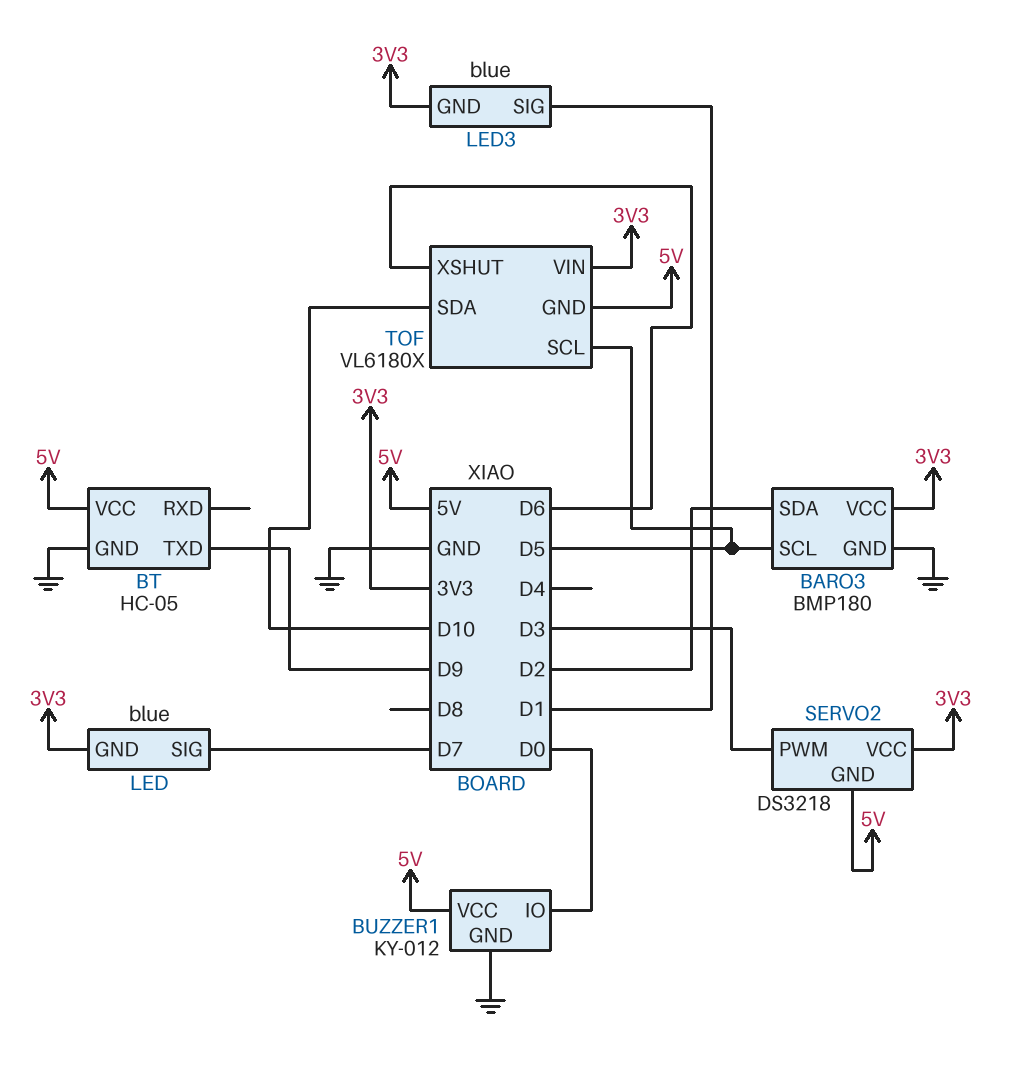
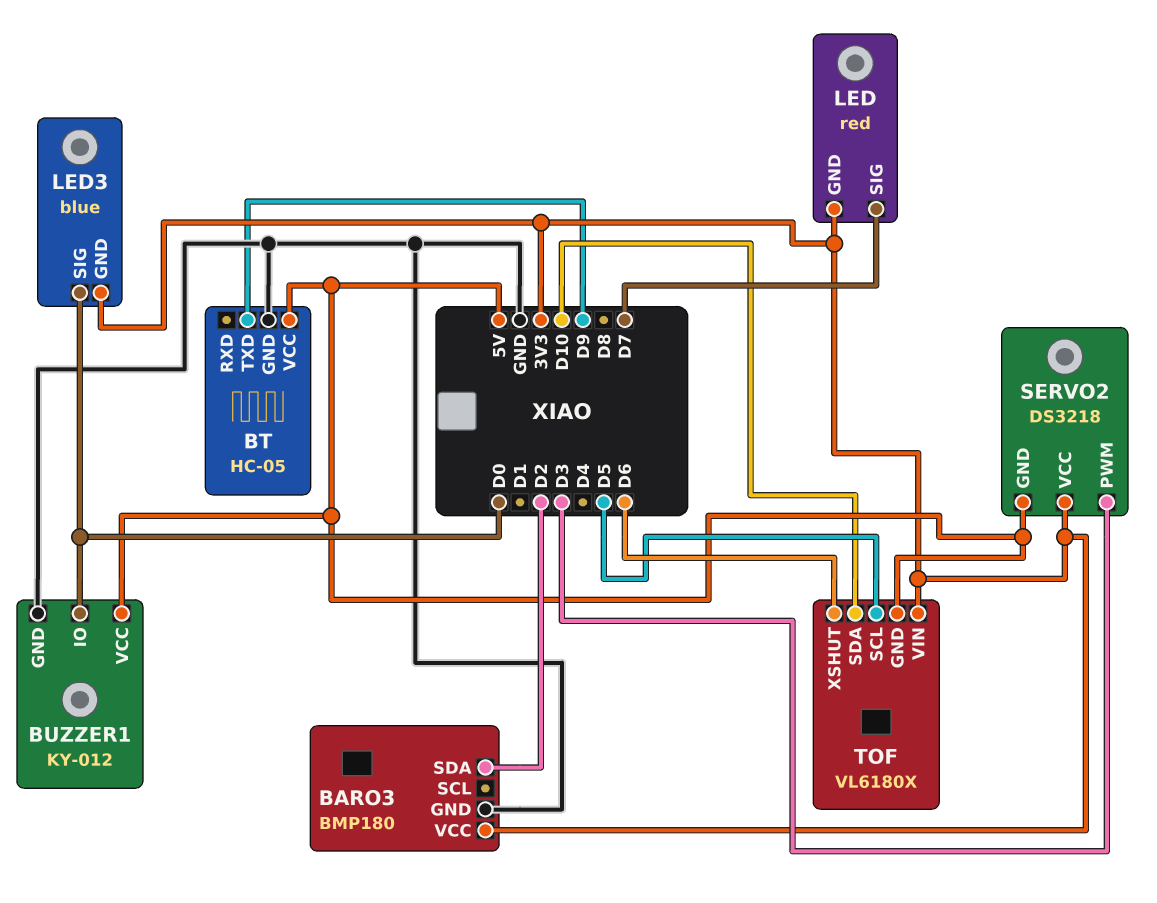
BARO3 pin SCL: D5 -> none
LED: blue -> red
LED3 pin SIG: D1 -> D0

